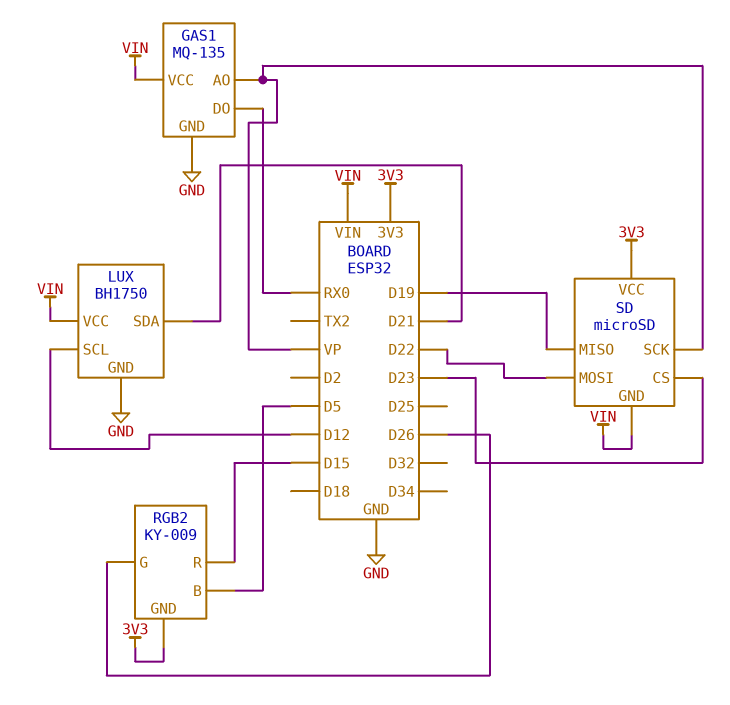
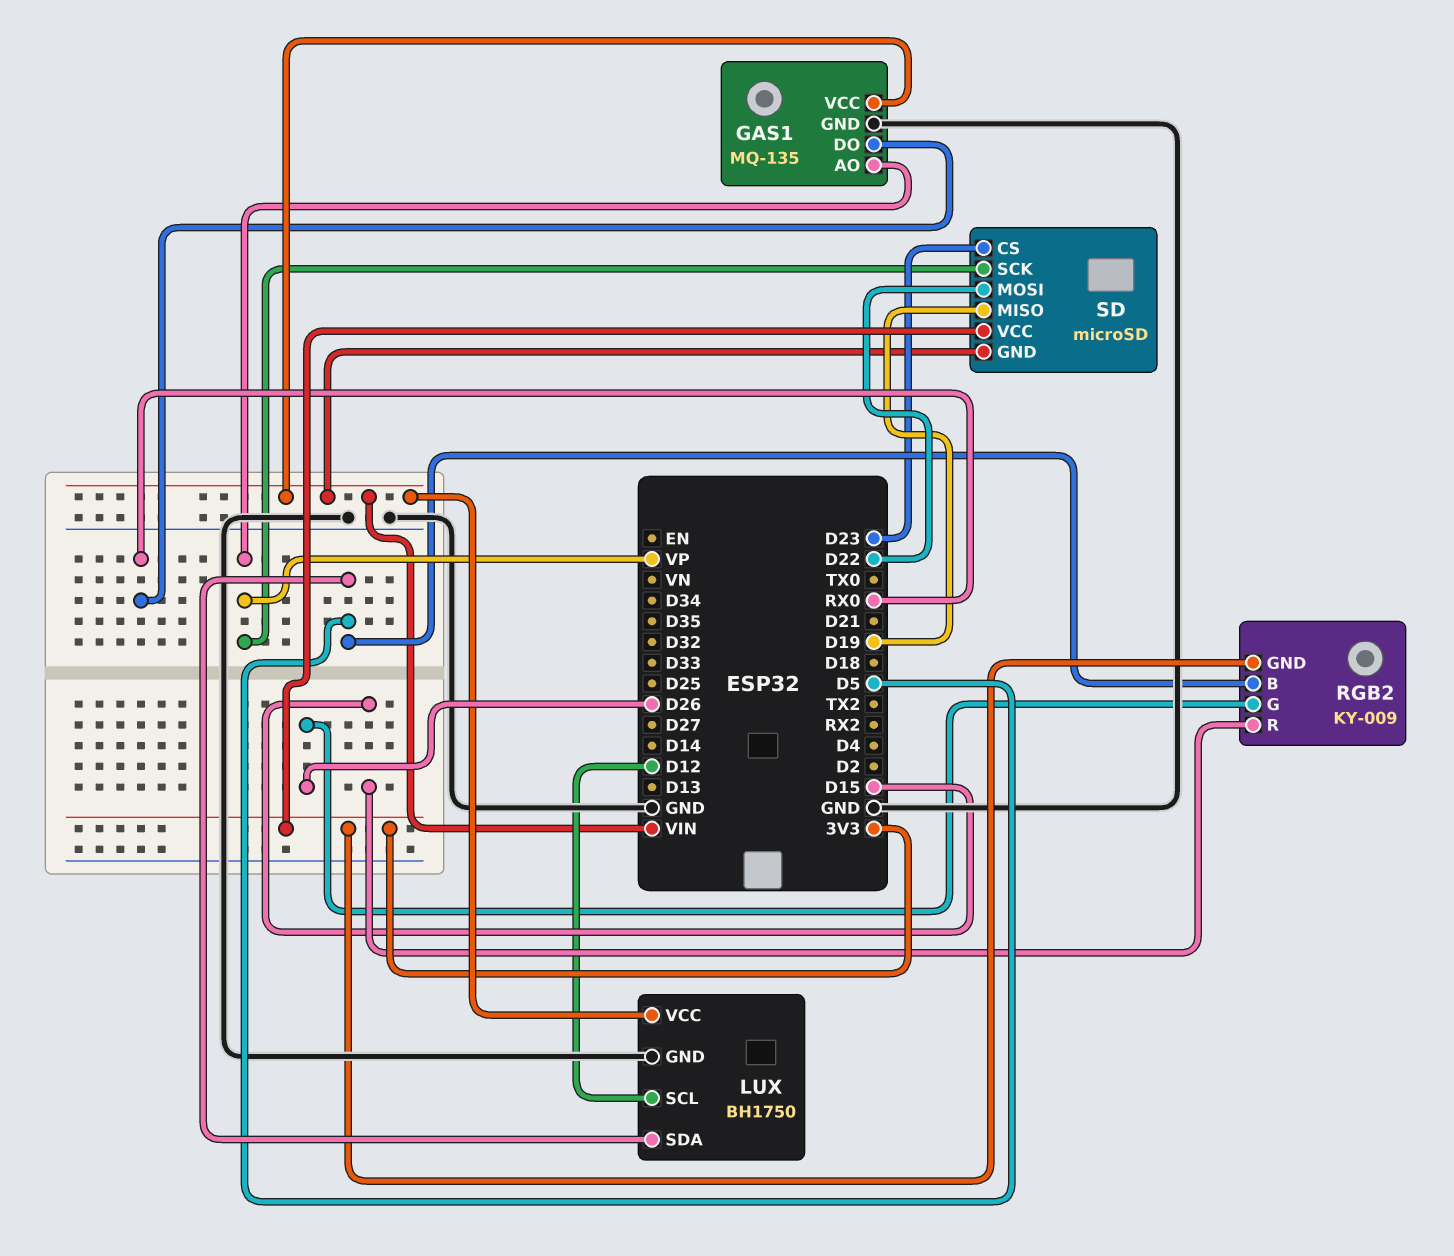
LUX pin SDA: D21 -> D5

